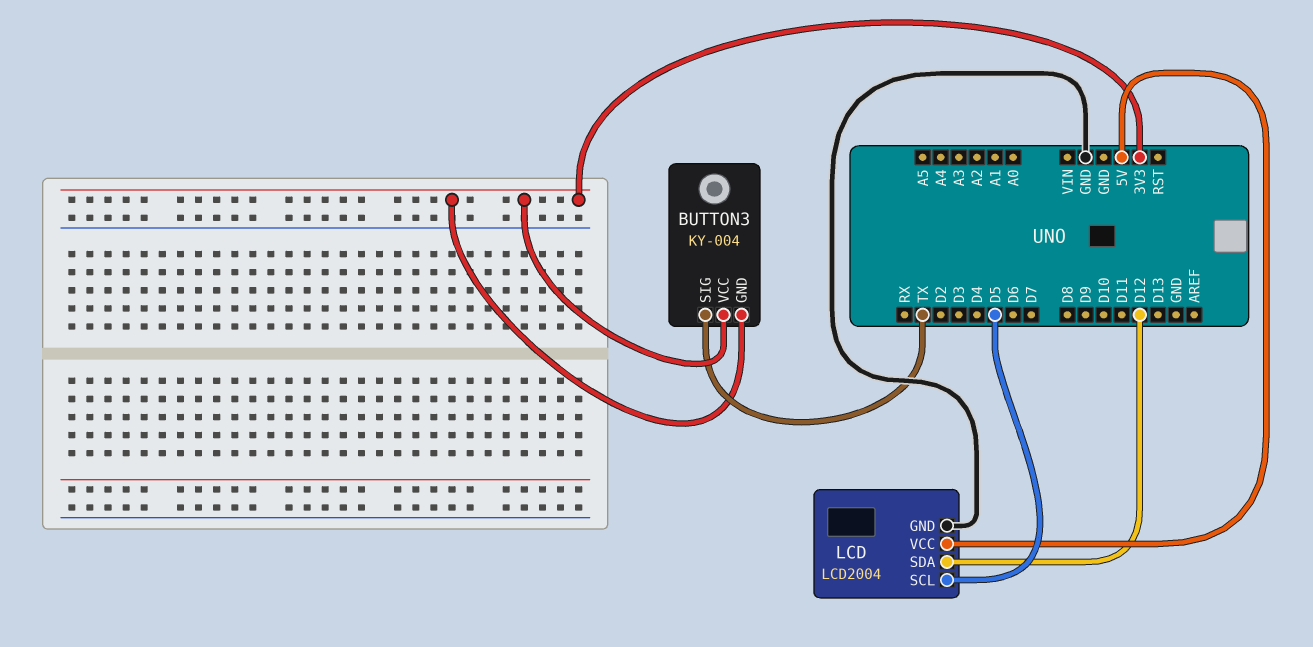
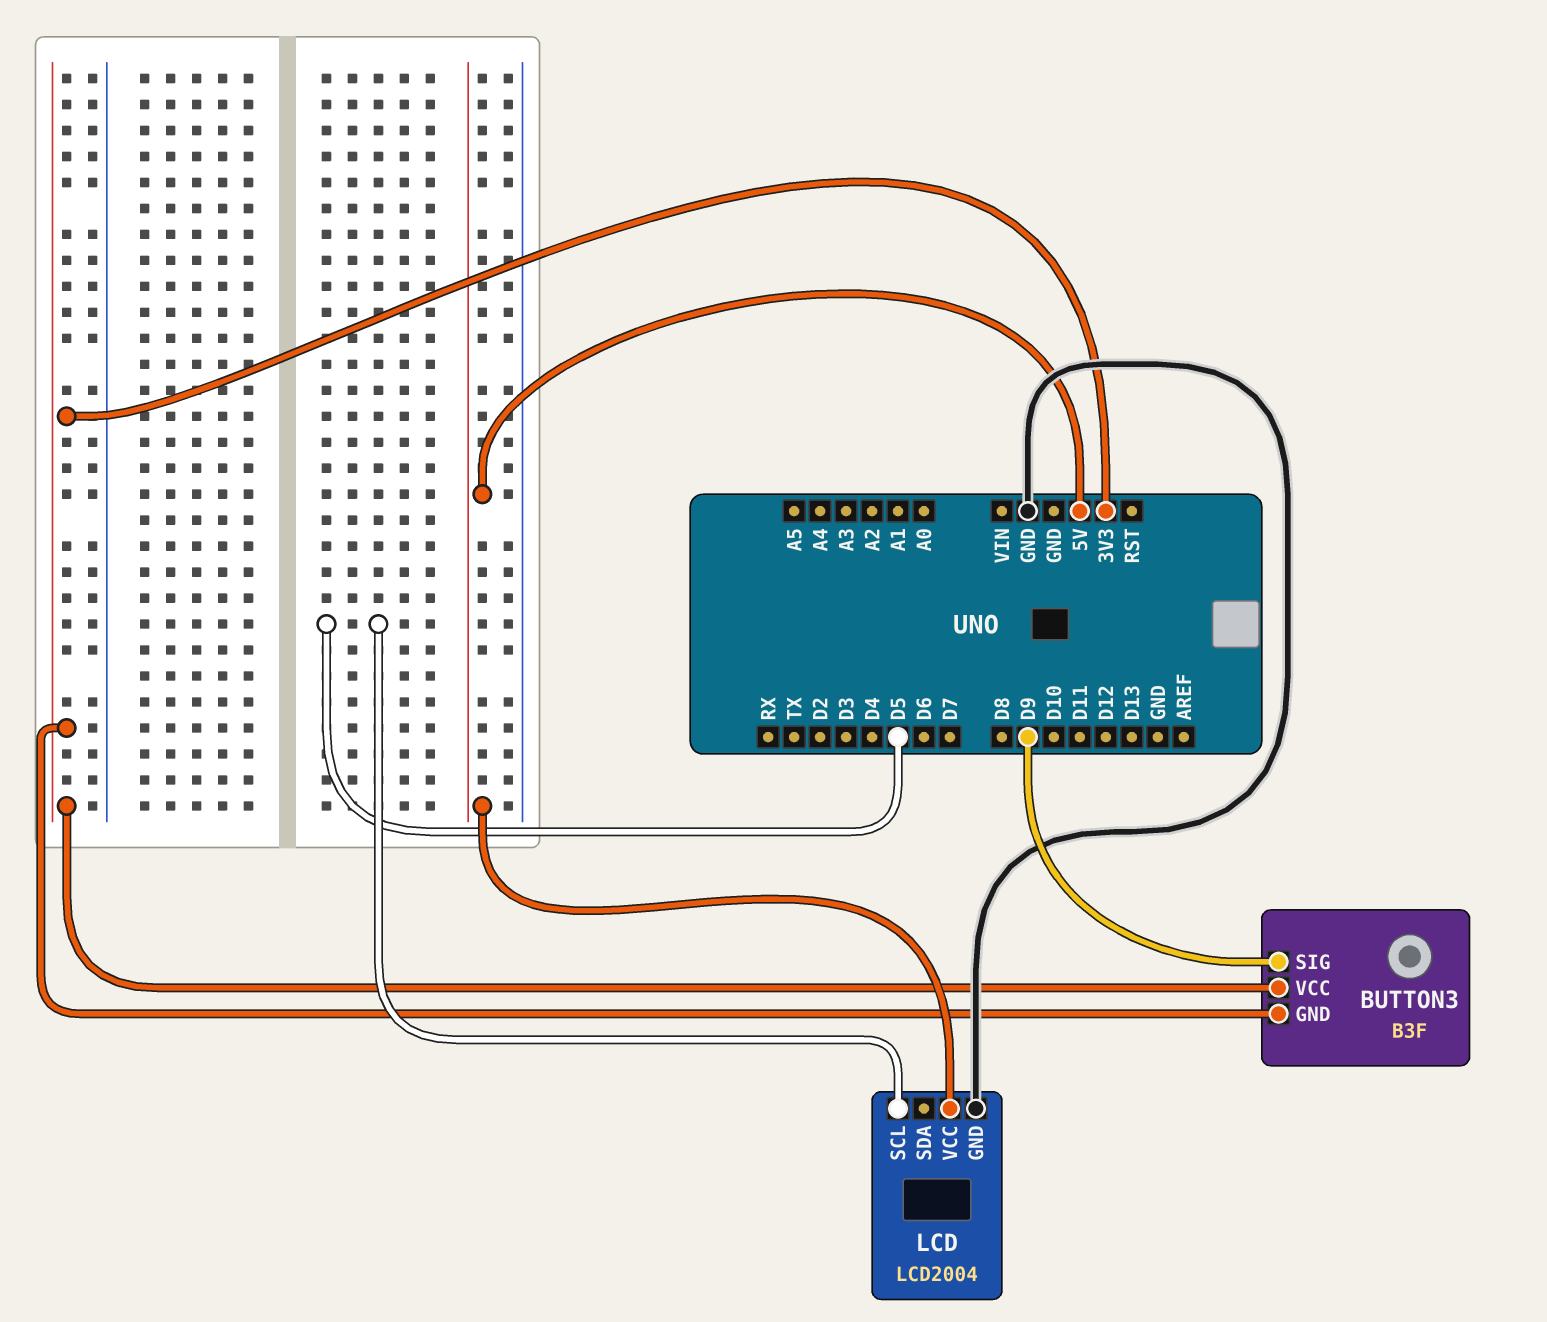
BUTTON3: KY-004 -> B3F
BUTTON3 pin SIG: TX -> D9
LCD pin SDA: D12 -> none

